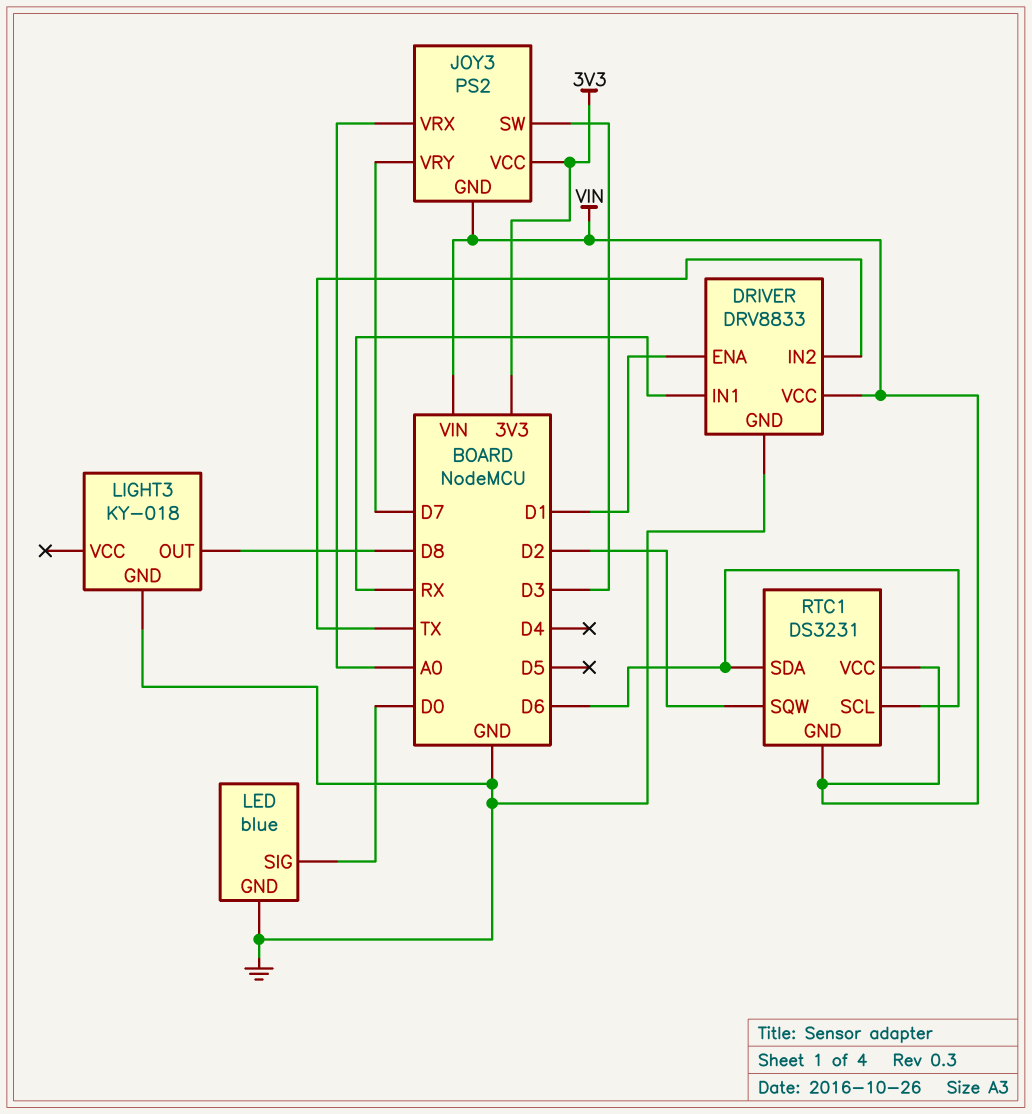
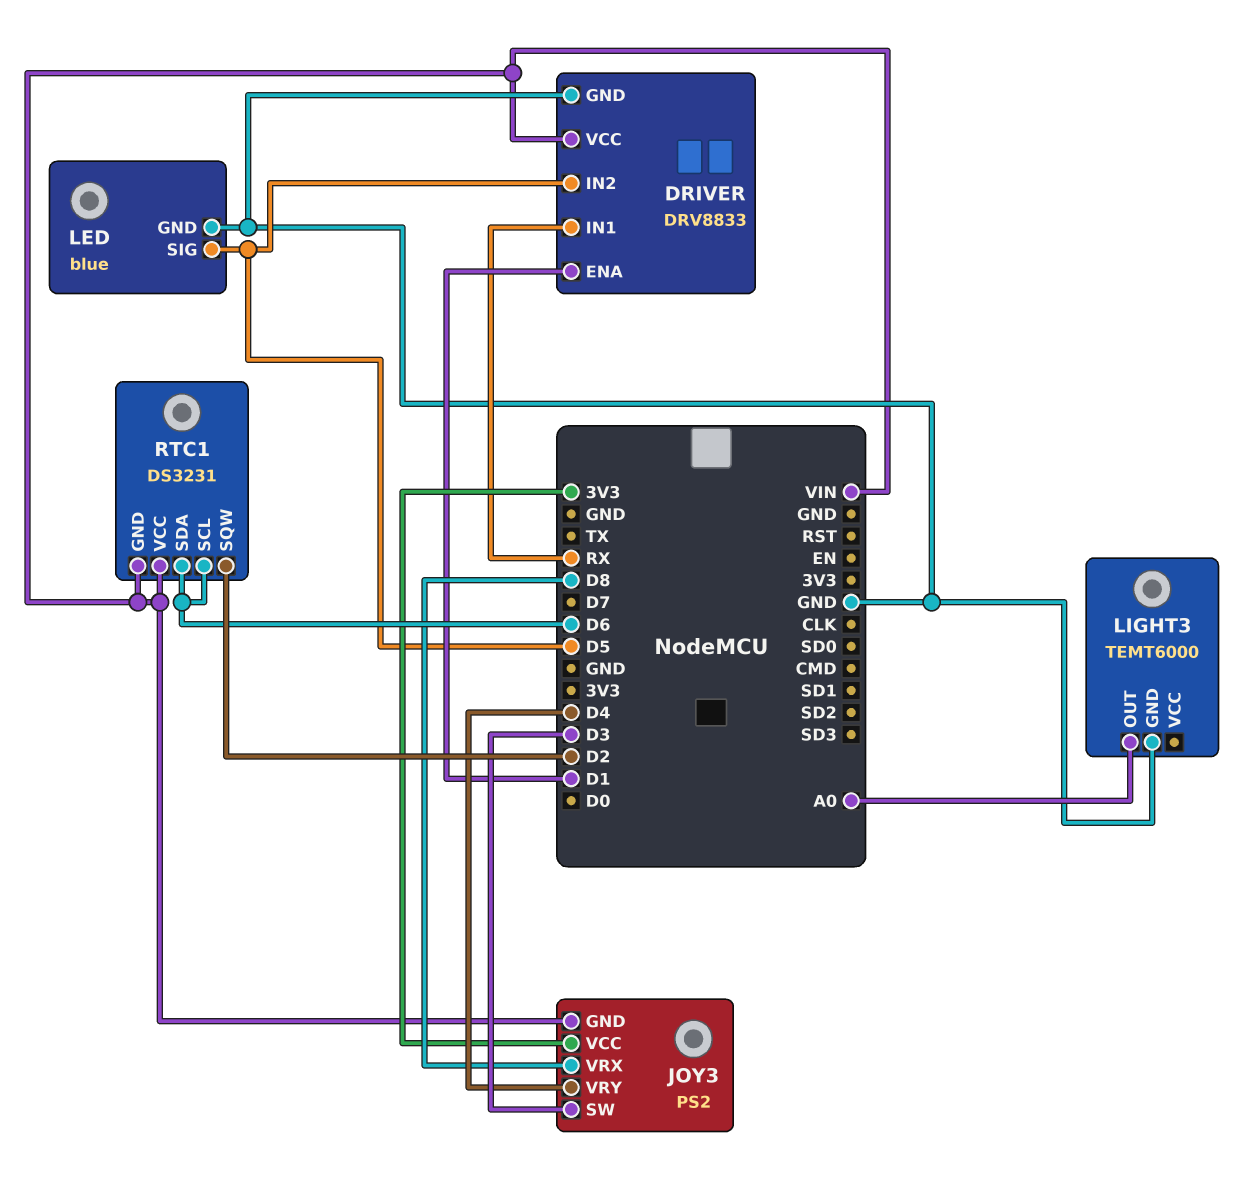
DRIVER pin IN2: TX -> D5
JOY3 pin VRX: A0 -> D8
JOY3 pin VRY: D7 -> D4
LED pin SIG: D0 -> D5
LIGHT3: KY-018 -> TEMT6000
LIGHT3 pin OUT: D8 -> A0

